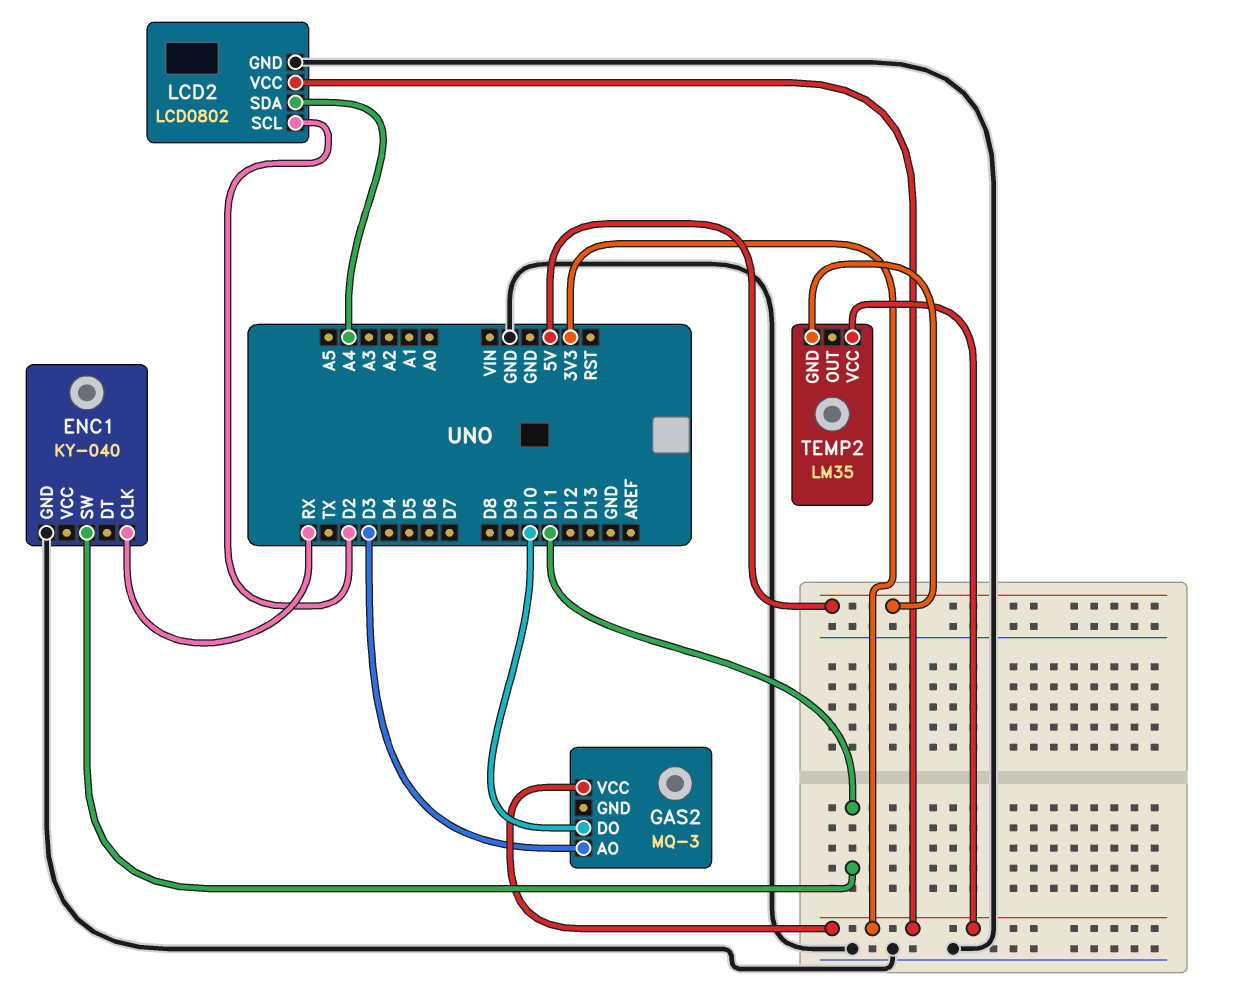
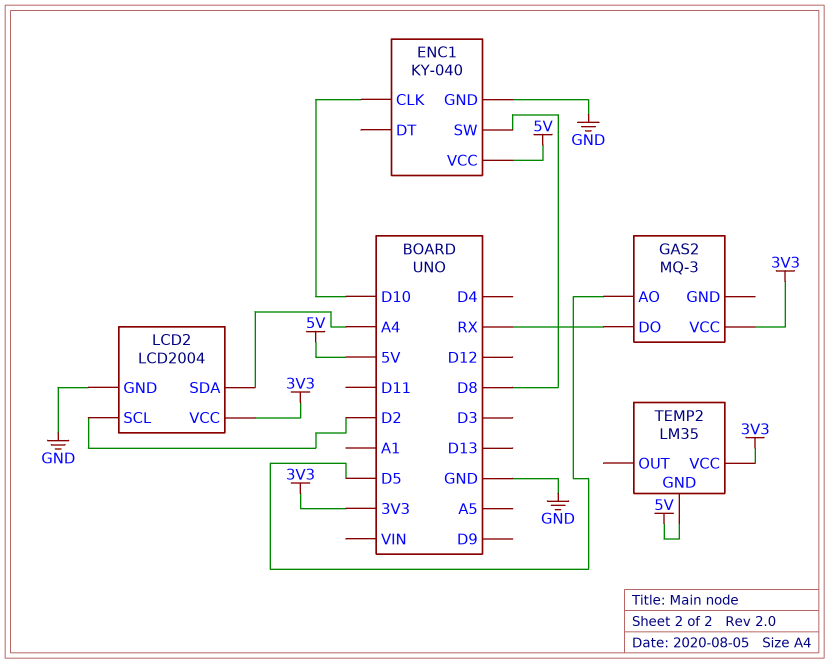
ENC1 pin CLK: RX -> D10
ENC1 pin SW: D11 -> D8
ENC1 pin VCC: none -> 5V
GAS2 pin AO: D3 -> D5
GAS2 pin DO: D10 -> RX
LCD2: LCD0802 -> LCD2004

